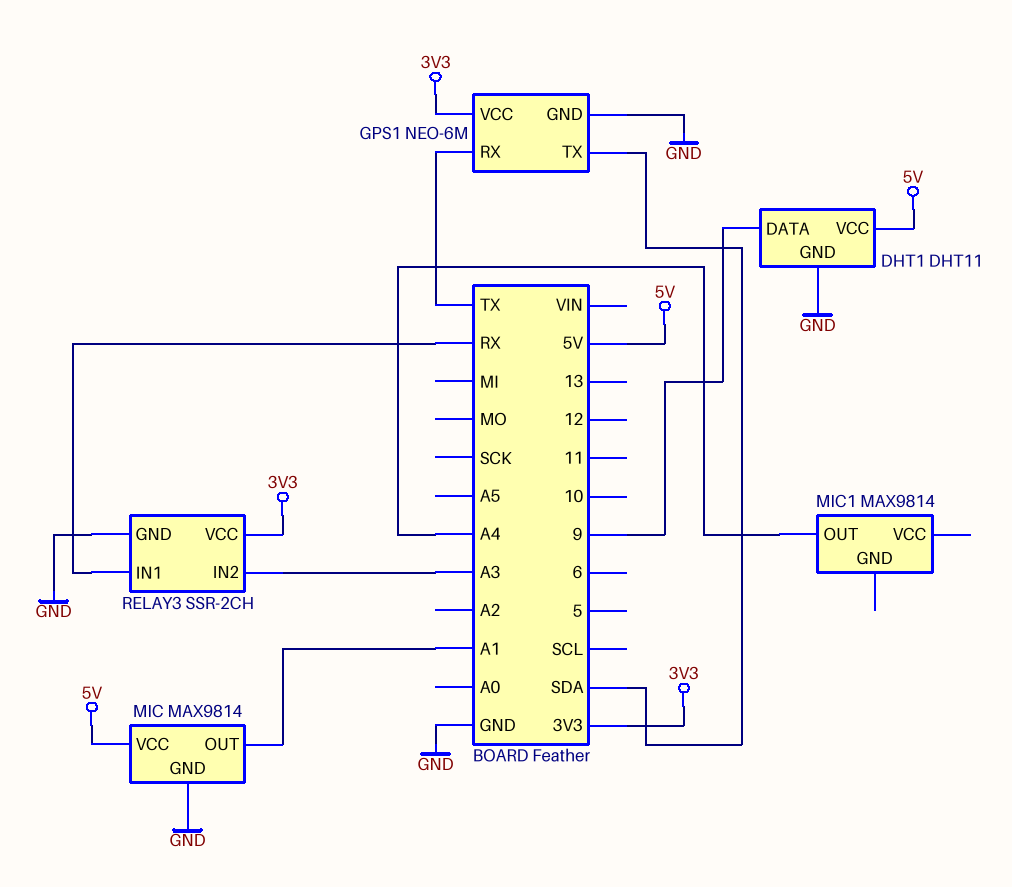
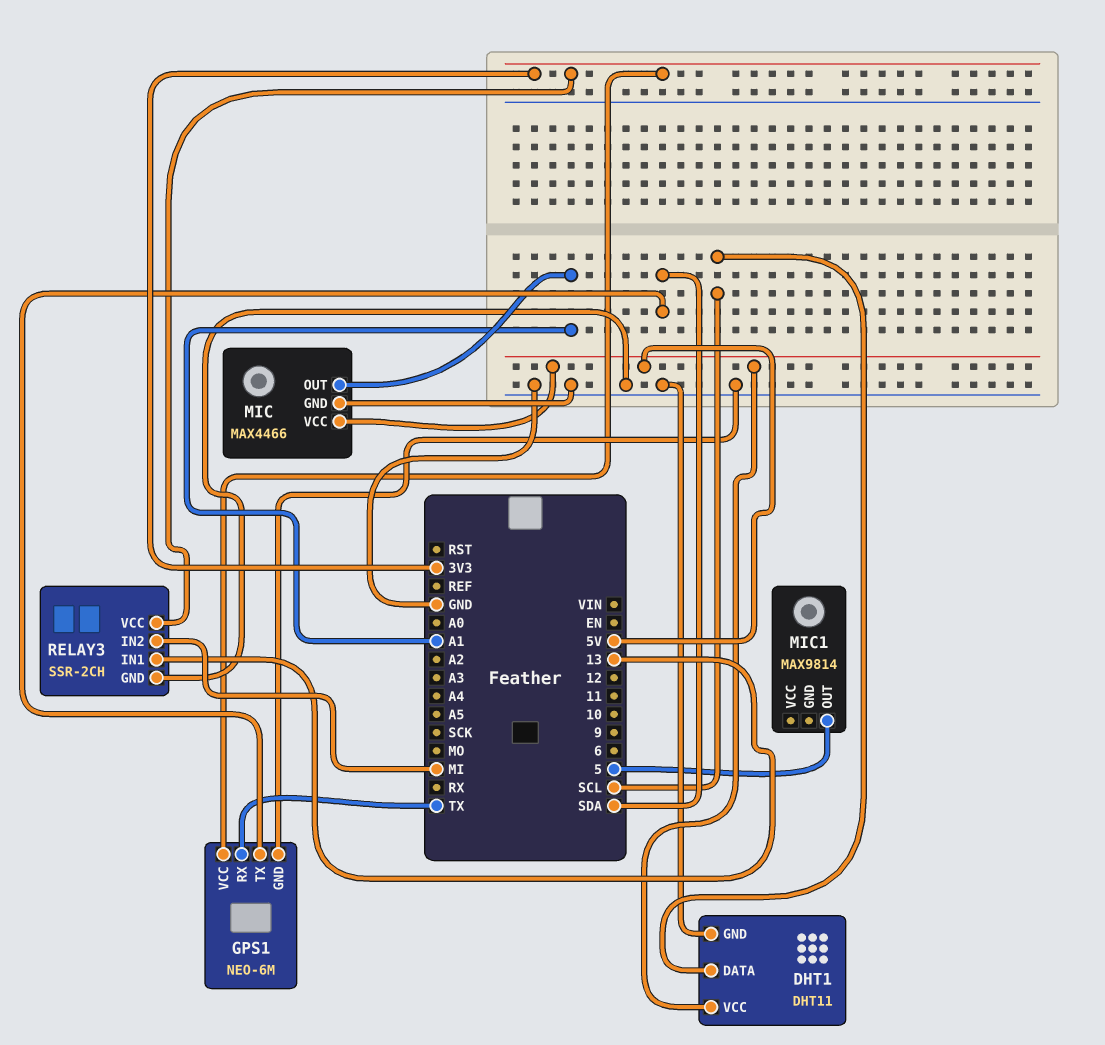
DHT1 pin DATA: 9 -> SCL
MIC: MAX9814 -> MAX4466
MIC1 pin OUT: A4 -> 5
RELAY3 pin IN1: RX -> 13
RELAY3 pin IN2: A3 -> MI

